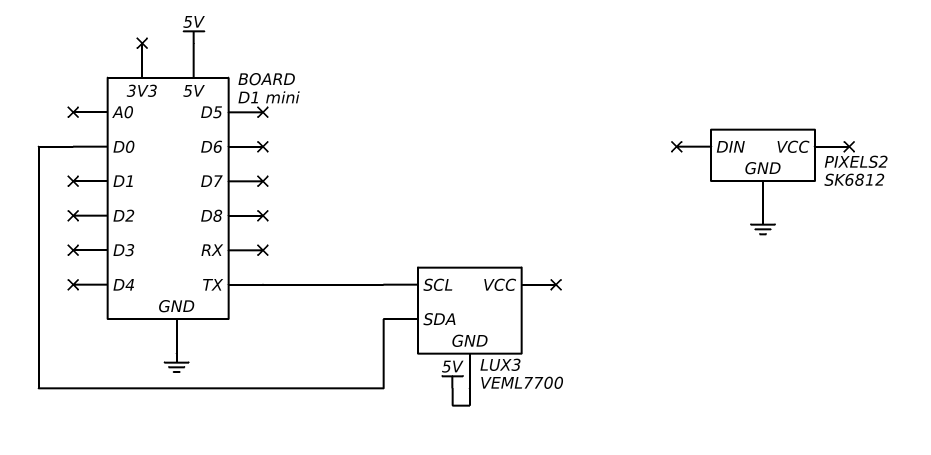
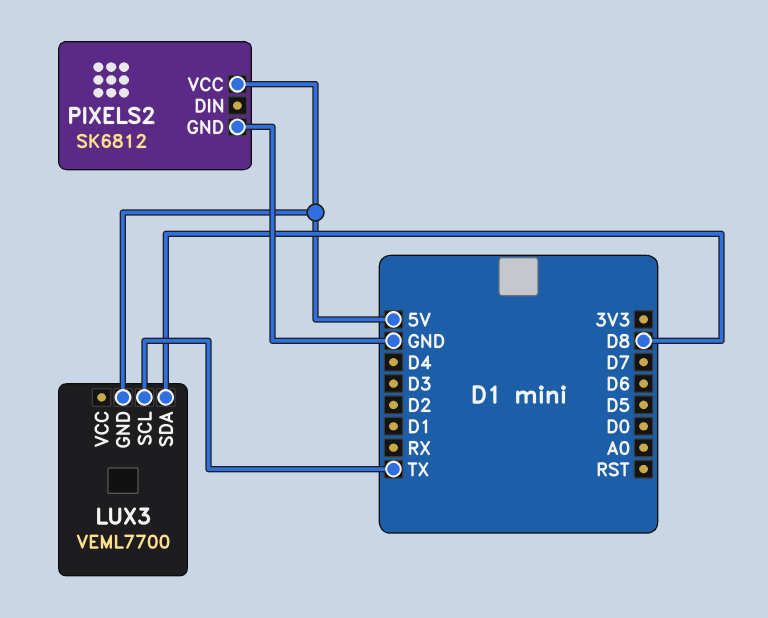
LUX3 pin SDA: D0 -> D8
PIXELS2 pin VCC: none -> 5V

